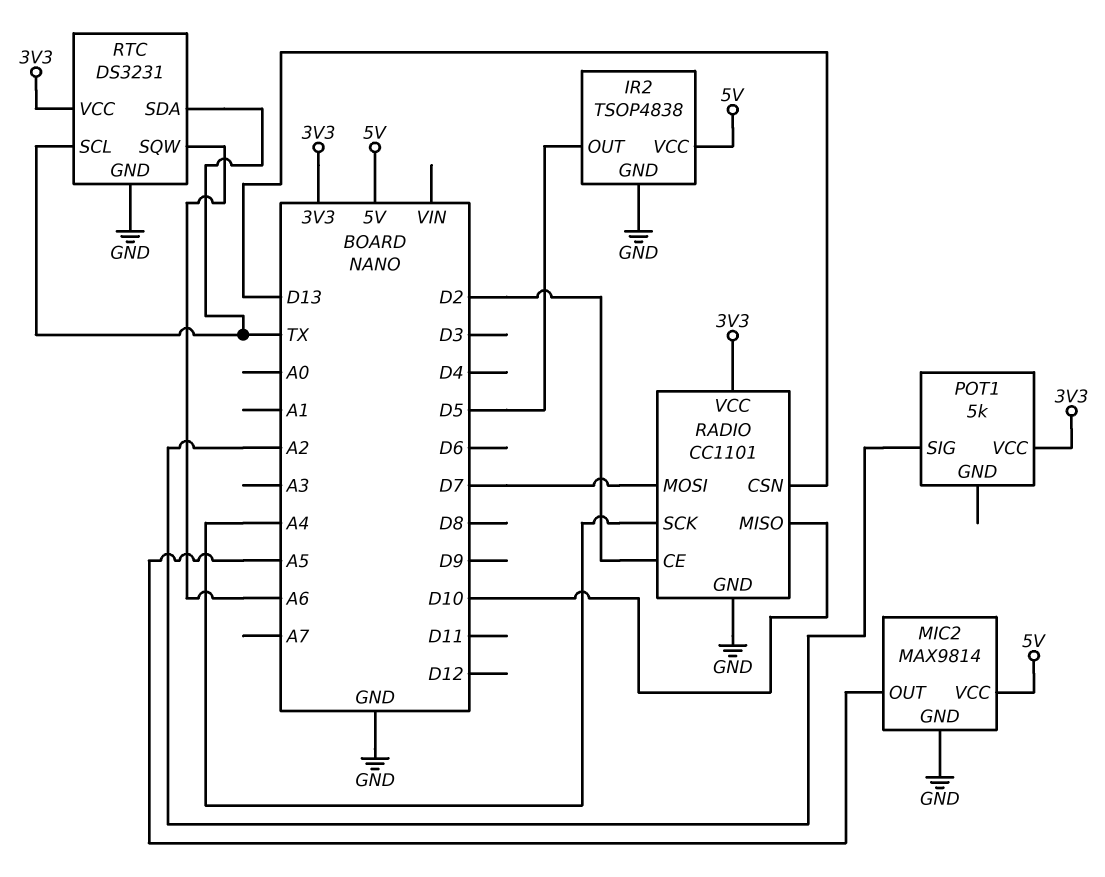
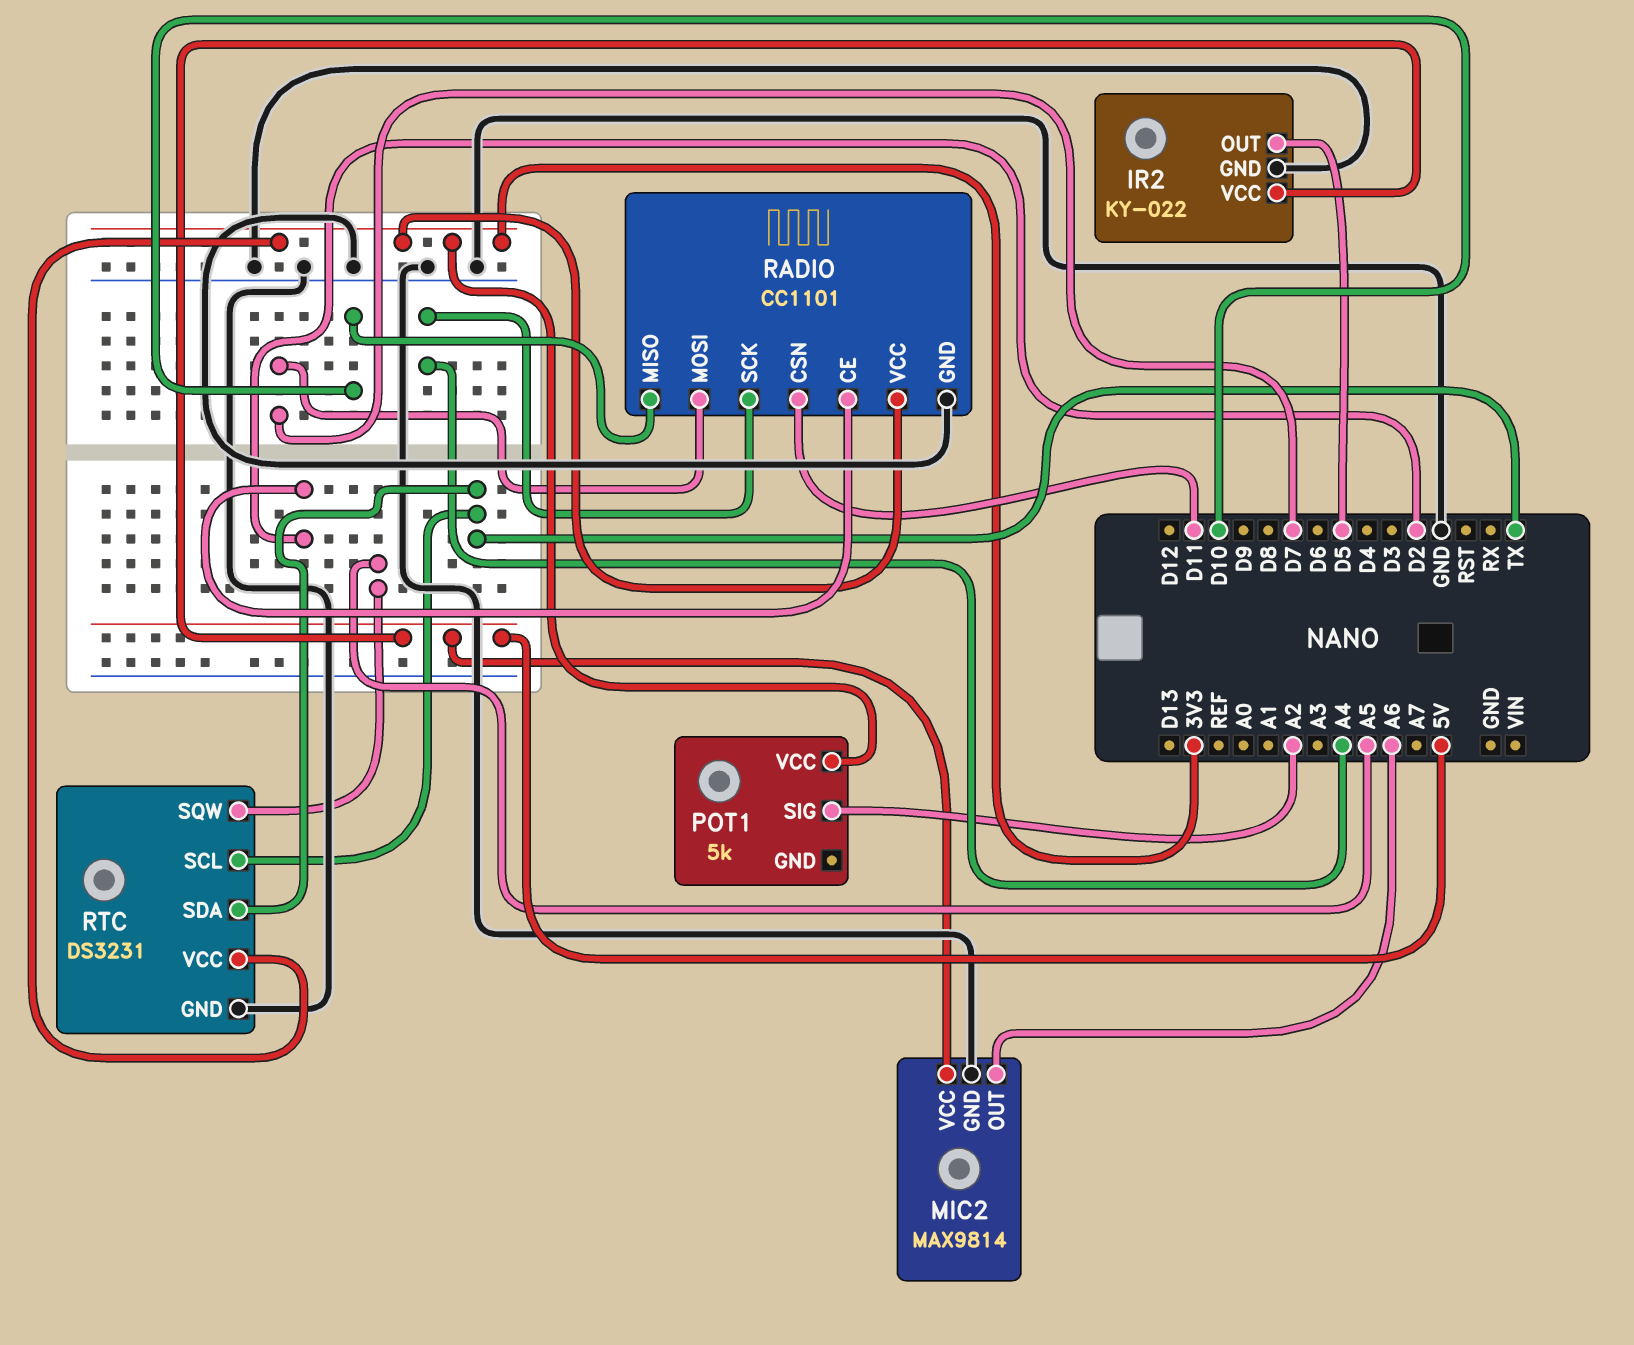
IR2: TSOP4838 -> KY-022
MIC2 pin OUT: A5 -> A6
RADIO pin CSN: D13 -> D11
RTC pin SQW: A6 -> A5

